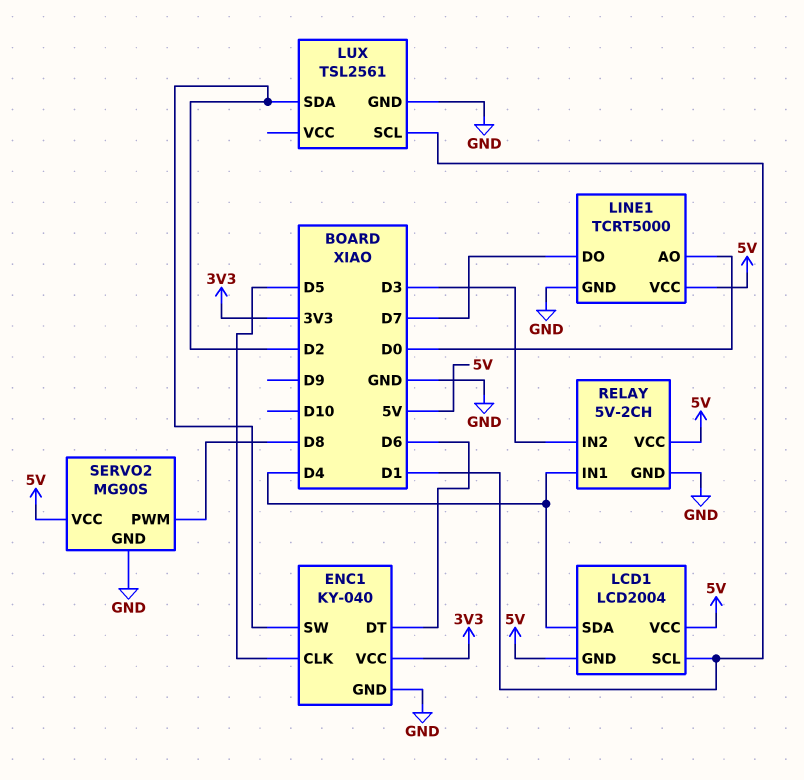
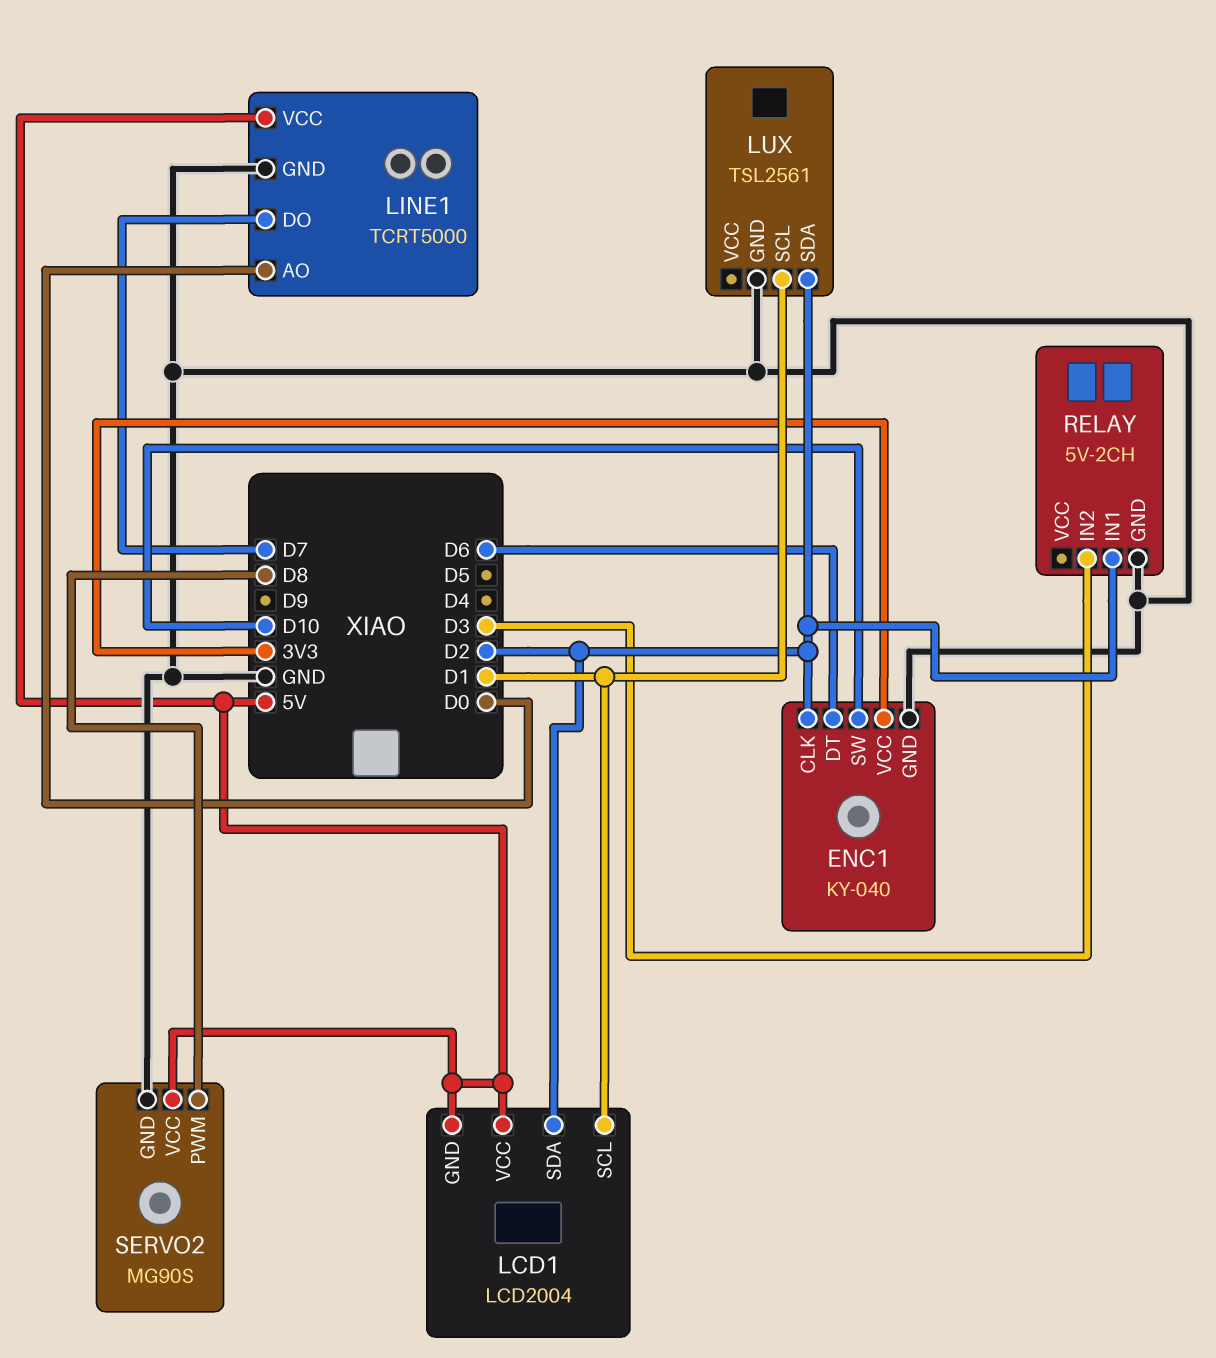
ENC1 pin CLK: D5 -> D2
ENC1 pin SW: D2 -> D10
LCD1 pin SDA: D4 -> D2
RELAY pin IN1: D4 -> D2
RELAY pin VCC: 5V -> none

